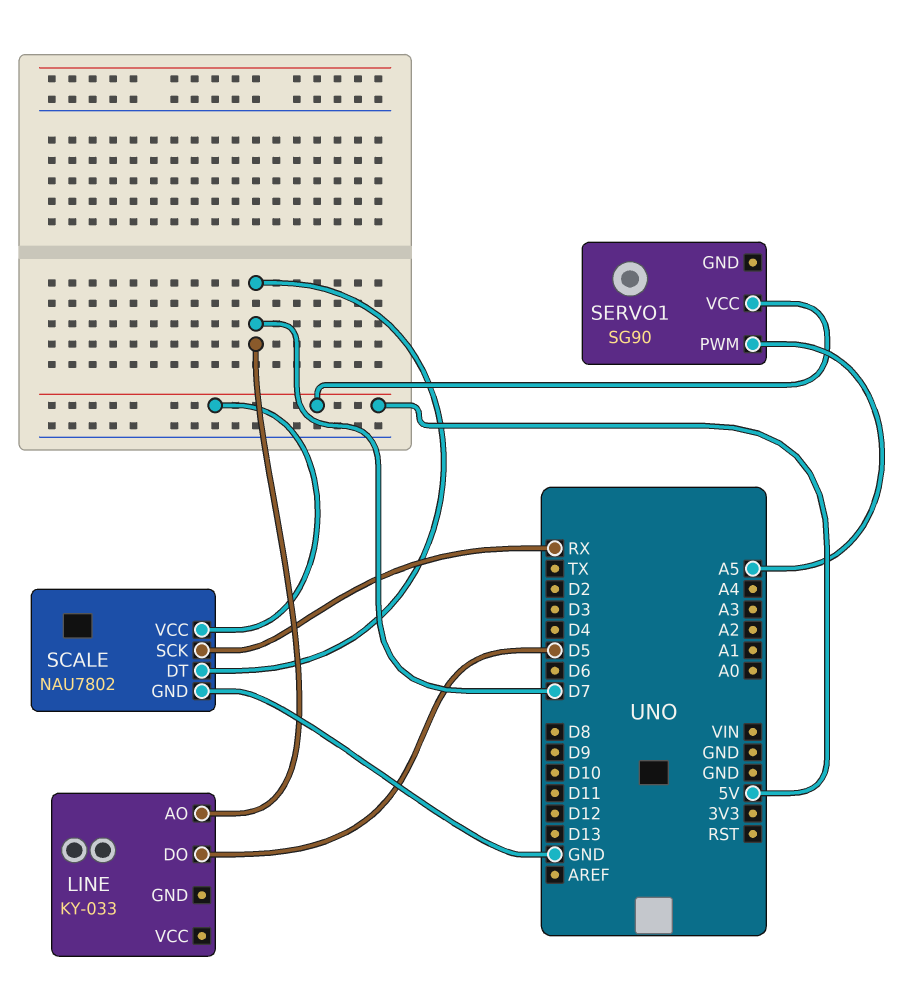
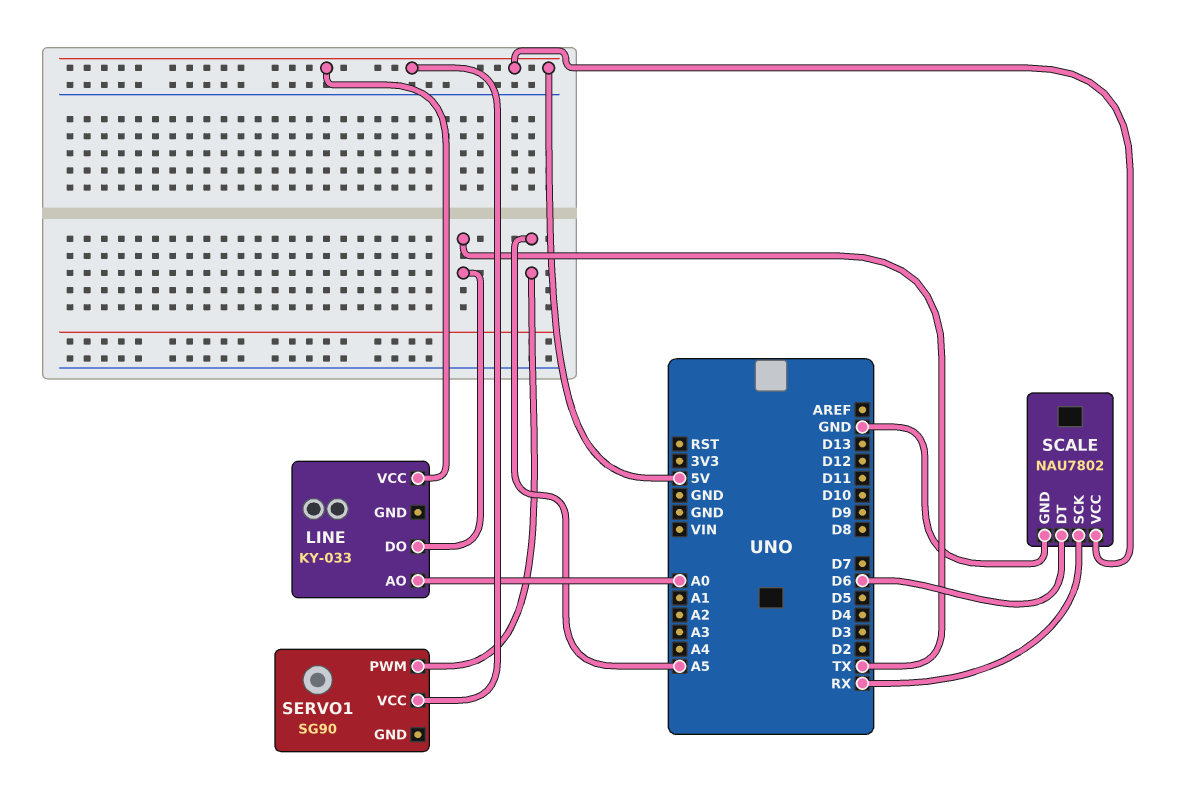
LINE pin AO: D7 -> A0
LINE pin DO: D5 -> TX
LINE pin VCC: none -> 5V
SCALE pin DT: D7 -> D6

